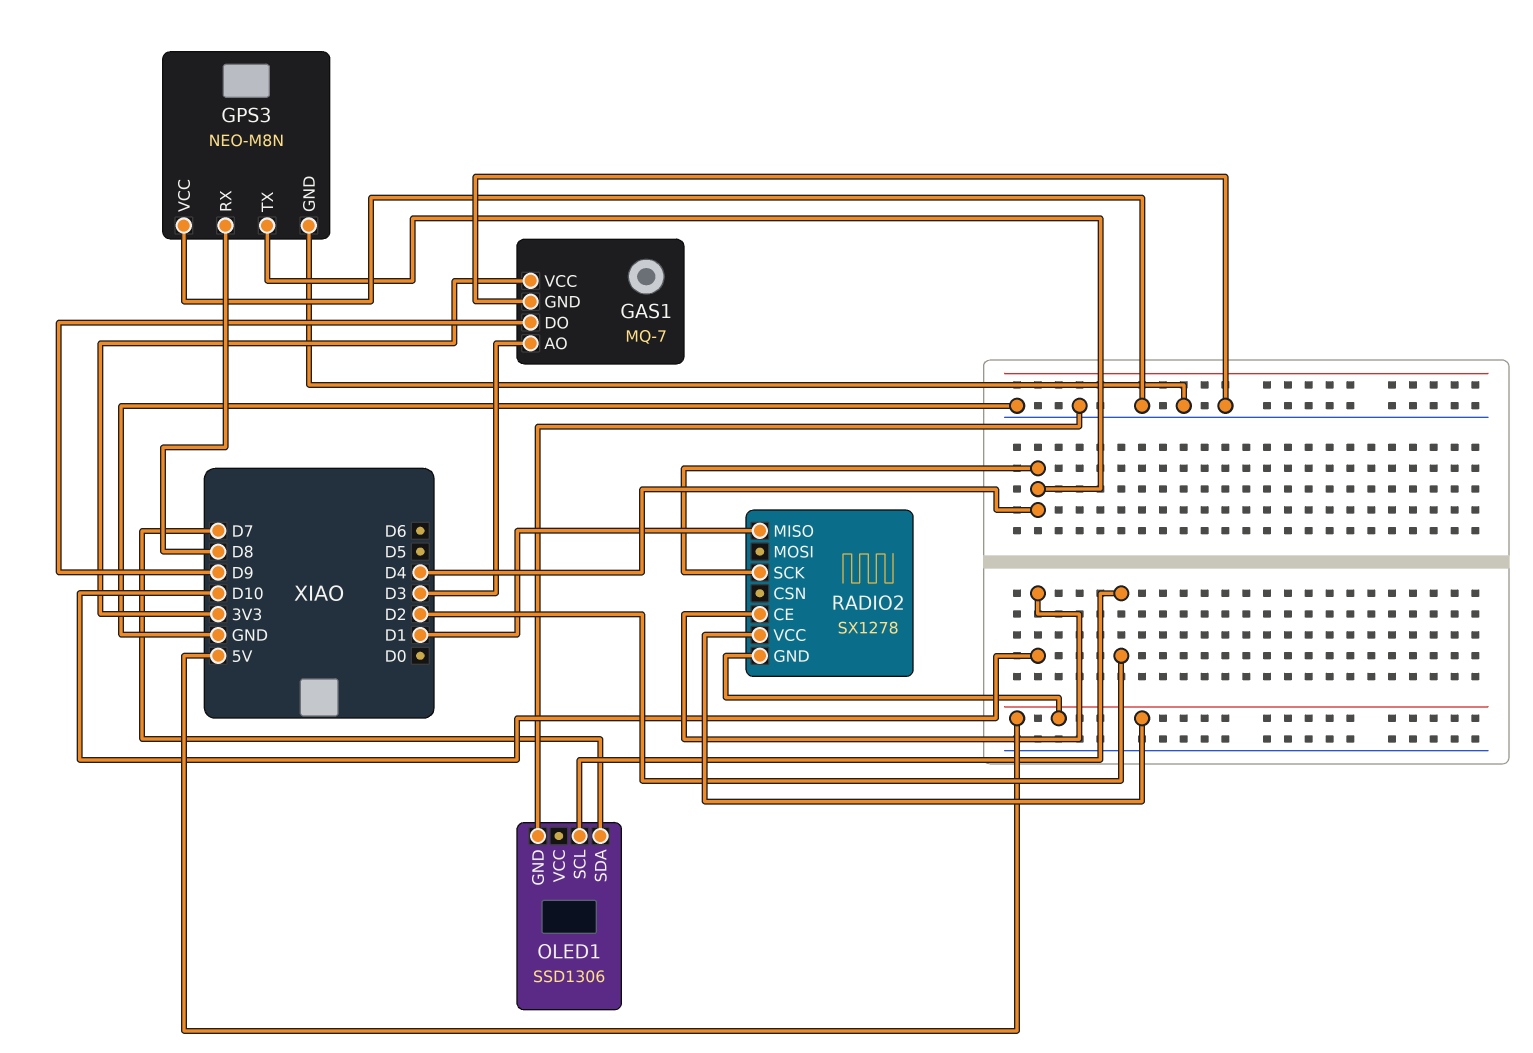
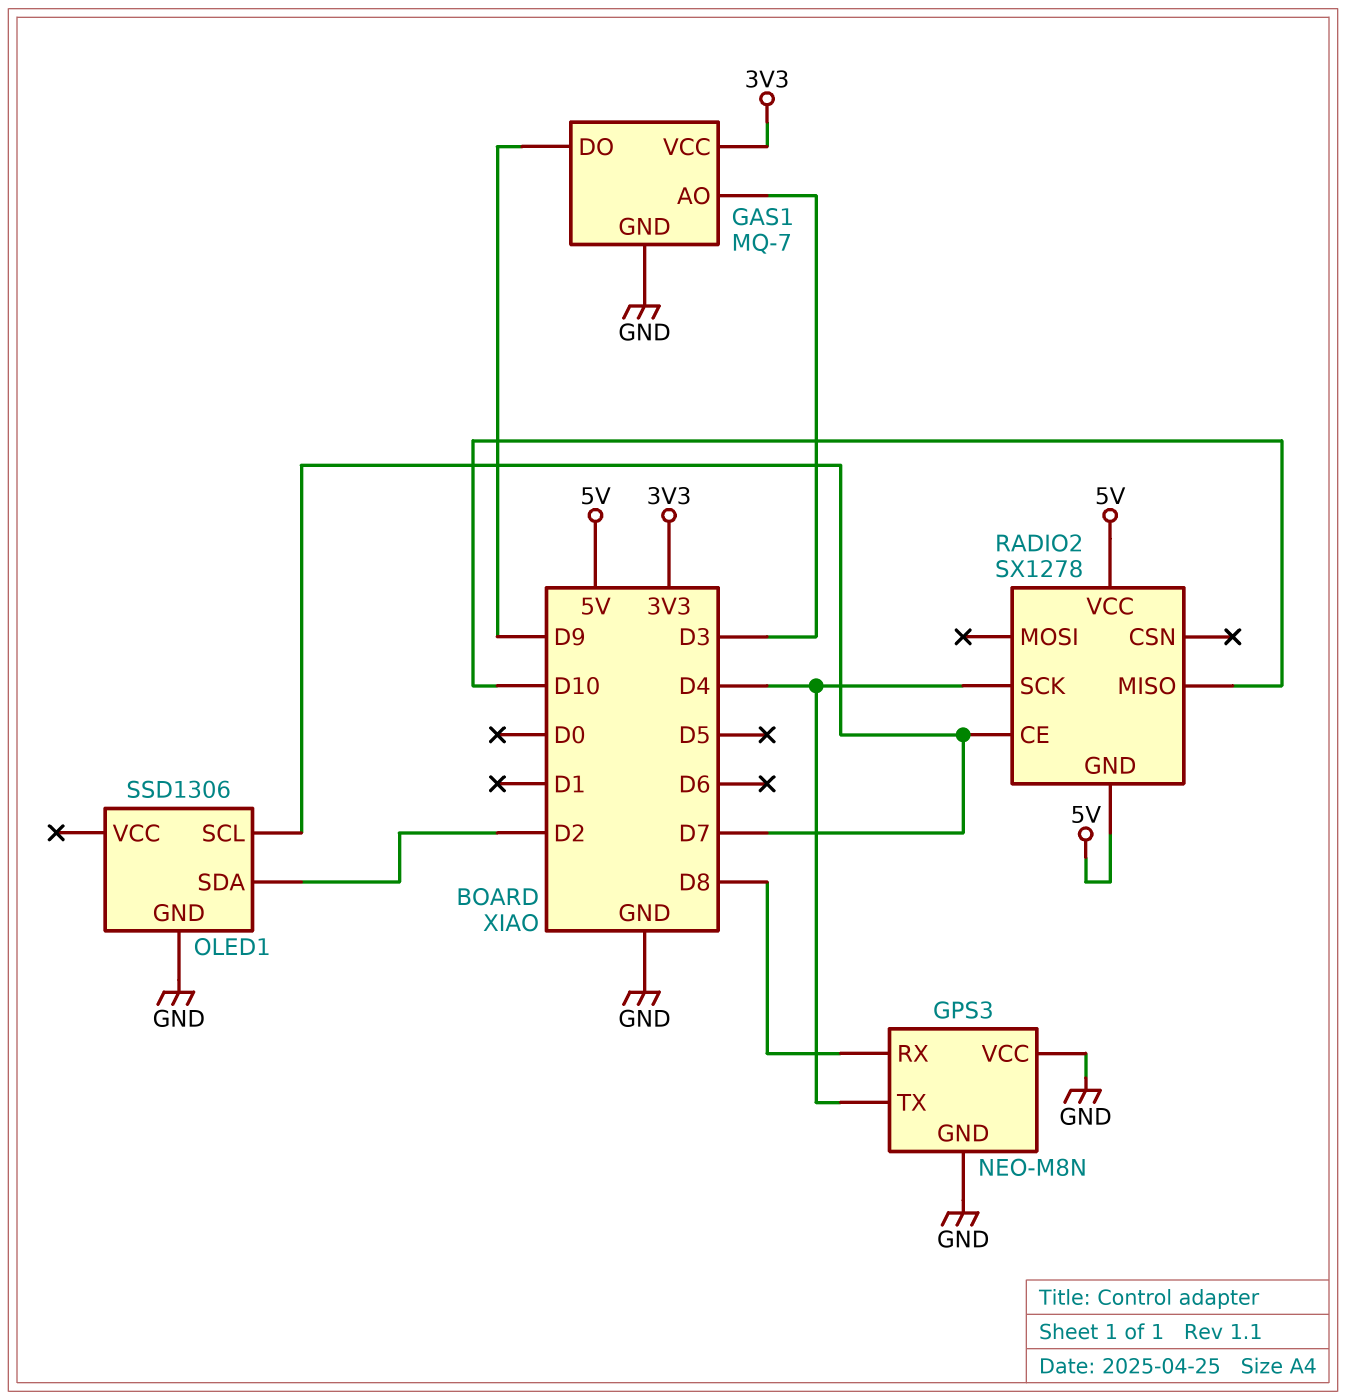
OLED1 pin SCL: D2 -> D7
OLED1 pin SDA: D7 -> D2
RADIO2 pin CE: D10 -> D7
RADIO2 pin MISO: D1 -> D10

